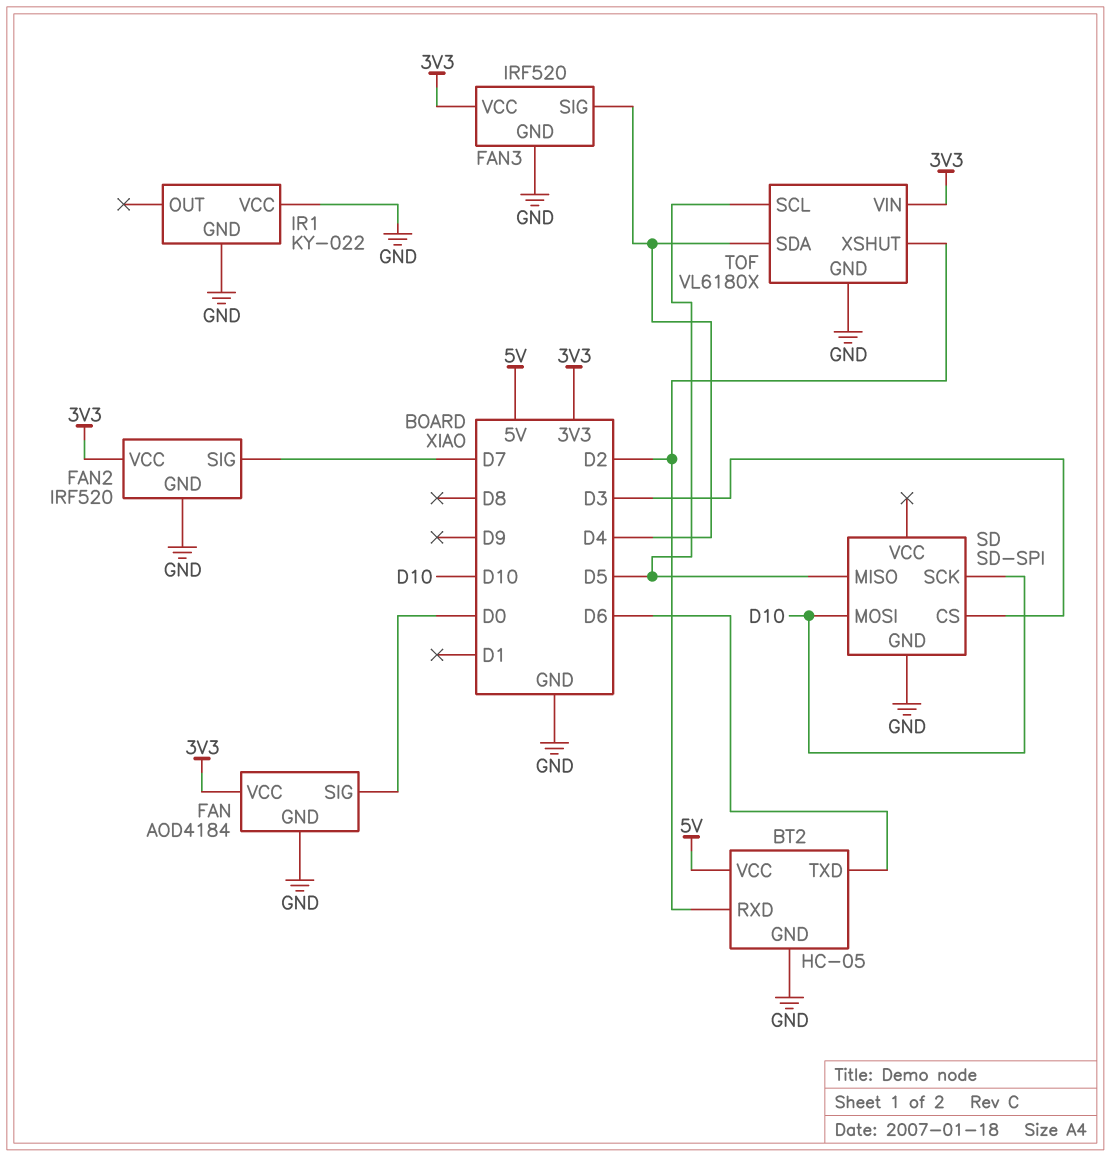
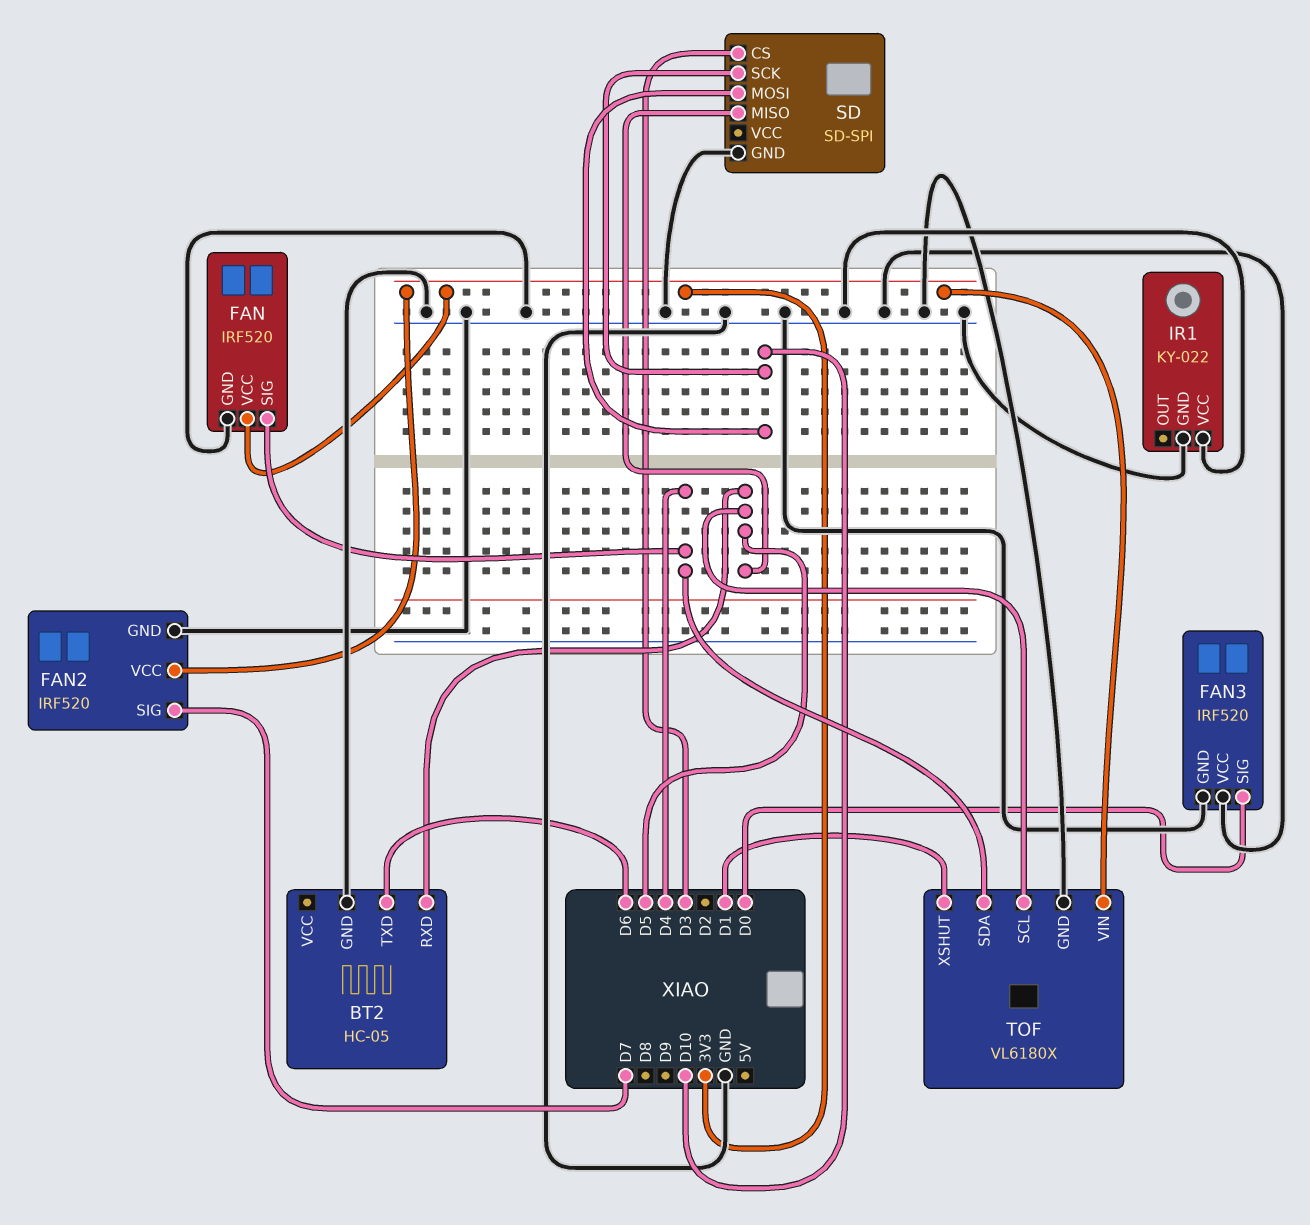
BT2 pin RXD: D2 -> D5
BT2 pin VCC: 5V -> none
FAN: AOD4184 -> IRF520
FAN pin SIG: D0 -> D4
FAN3 pin SIG: D4 -> D0
FAN3 pin VCC: 3V3 -> GND
TOF pin XSHUT: D2 -> D1

